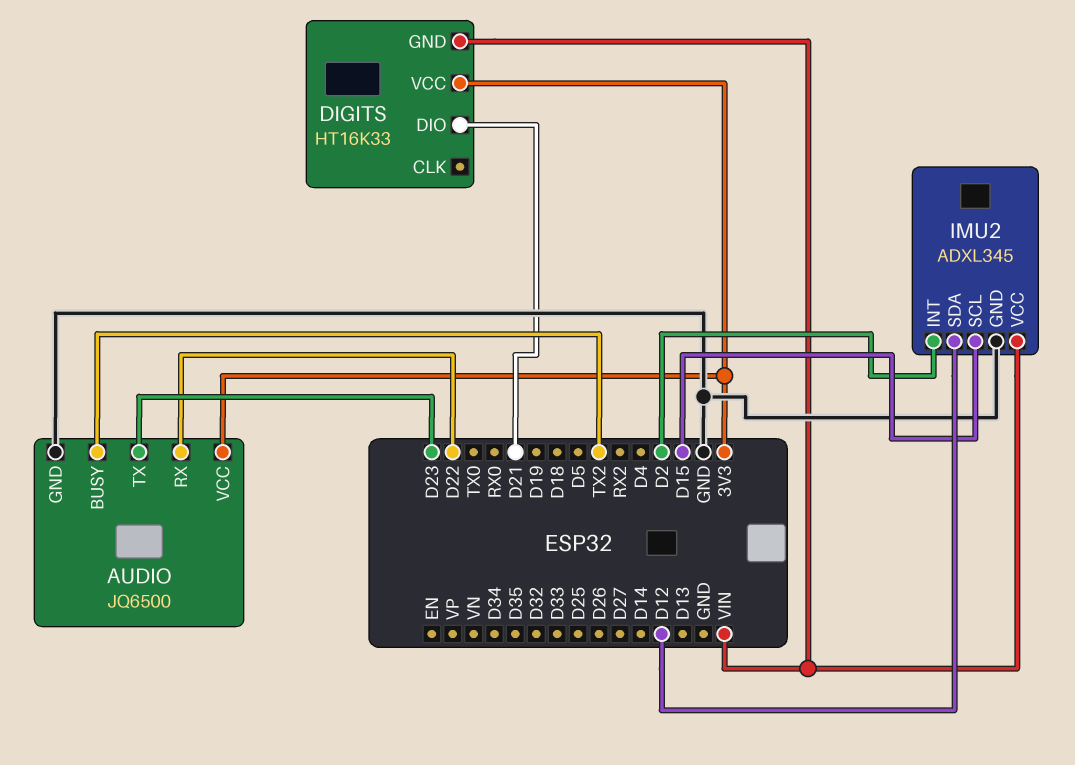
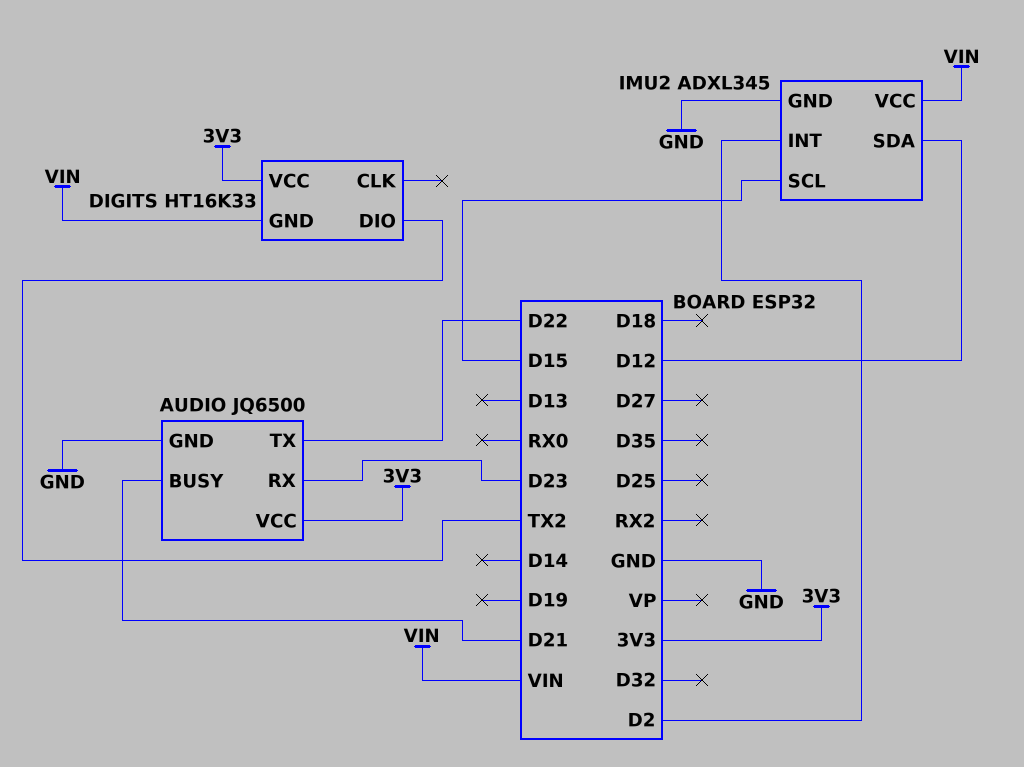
AUDIO pin BUSY: TX2 -> D21
AUDIO pin RX: D22 -> D23
AUDIO pin TX: D23 -> D22
DIGITS pin DIO: D21 -> TX2

